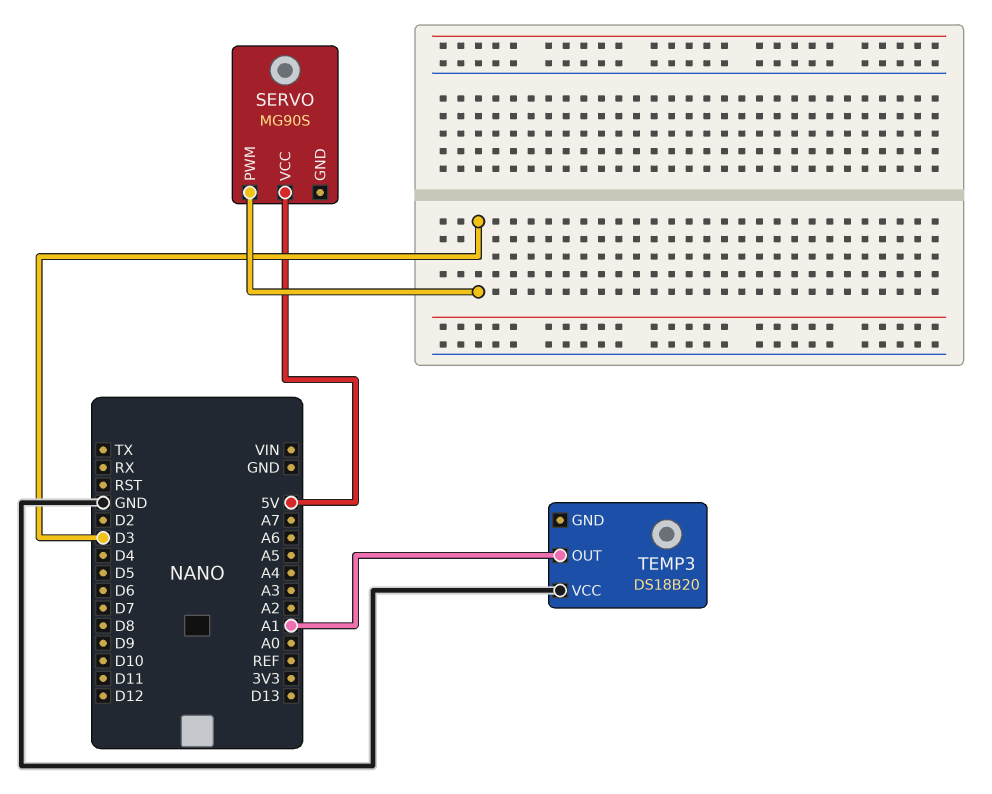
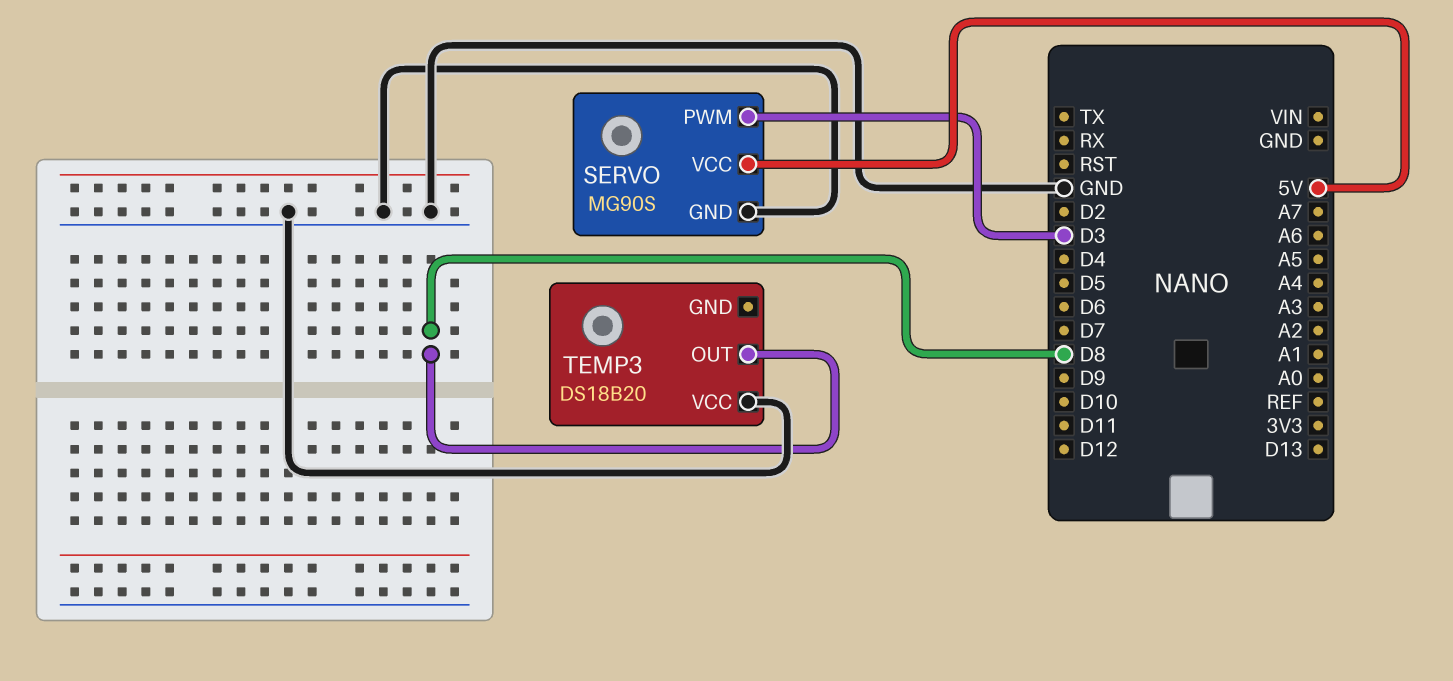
SERVO pin GND: none -> GND
TEMP3 pin OUT: A1 -> D8

